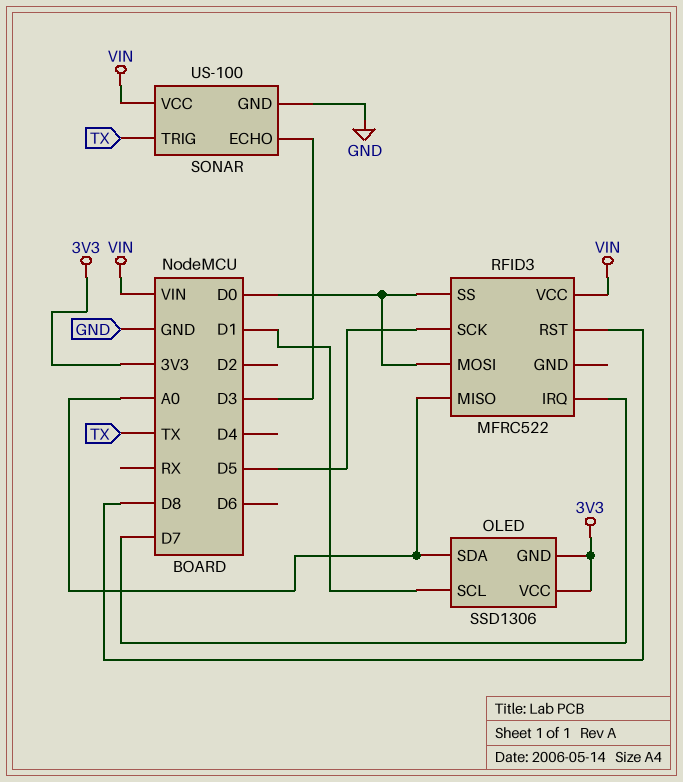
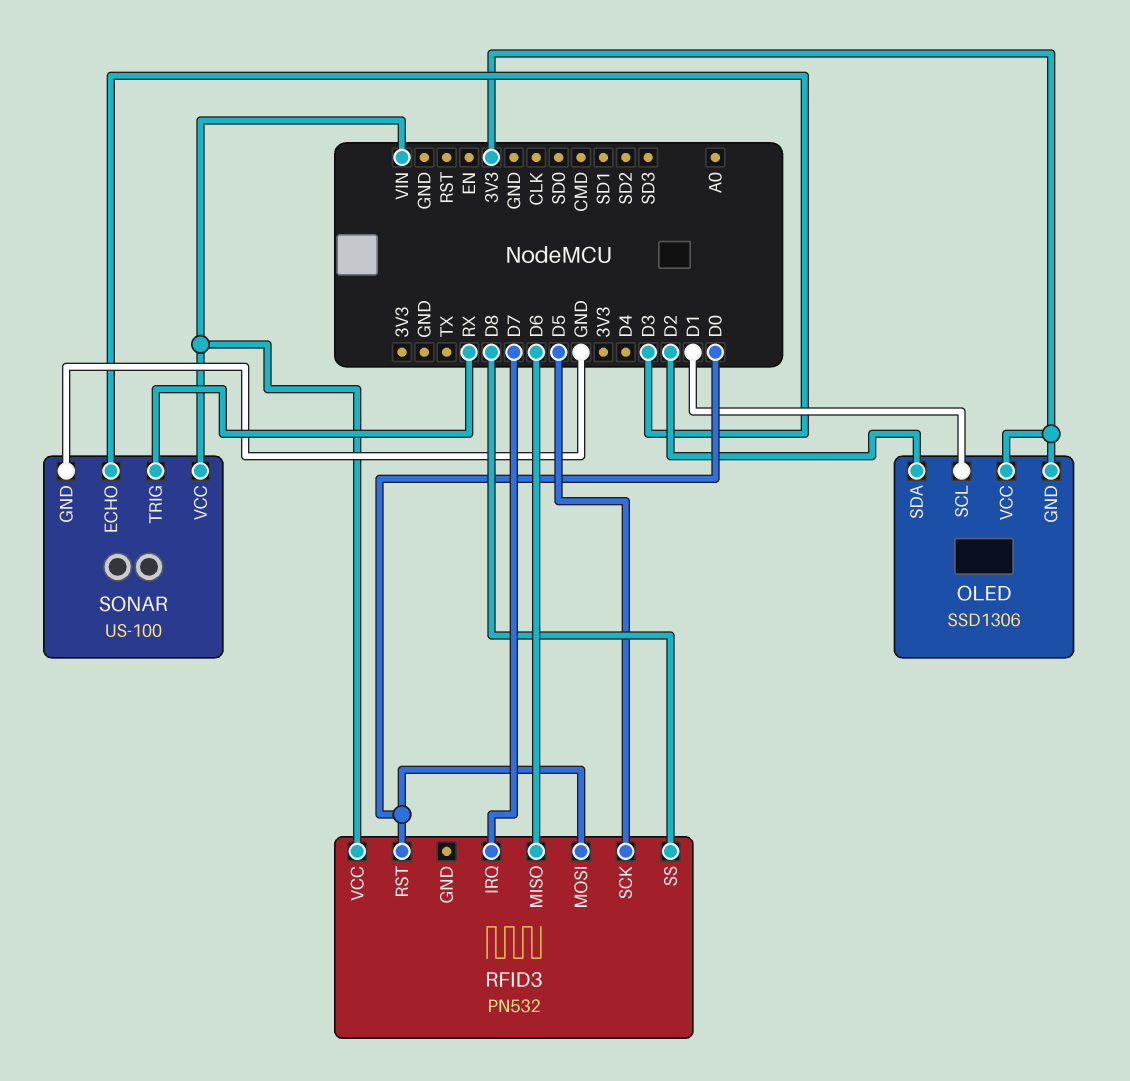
OLED pin SDA: A0 -> D2
RFID3: MFRC522 -> PN532
RFID3 pin MISO: A0 -> D6
RFID3 pin RST: D8 -> D0
RFID3 pin SS: D0 -> D8
SONAR pin TRIG: TX -> RX

